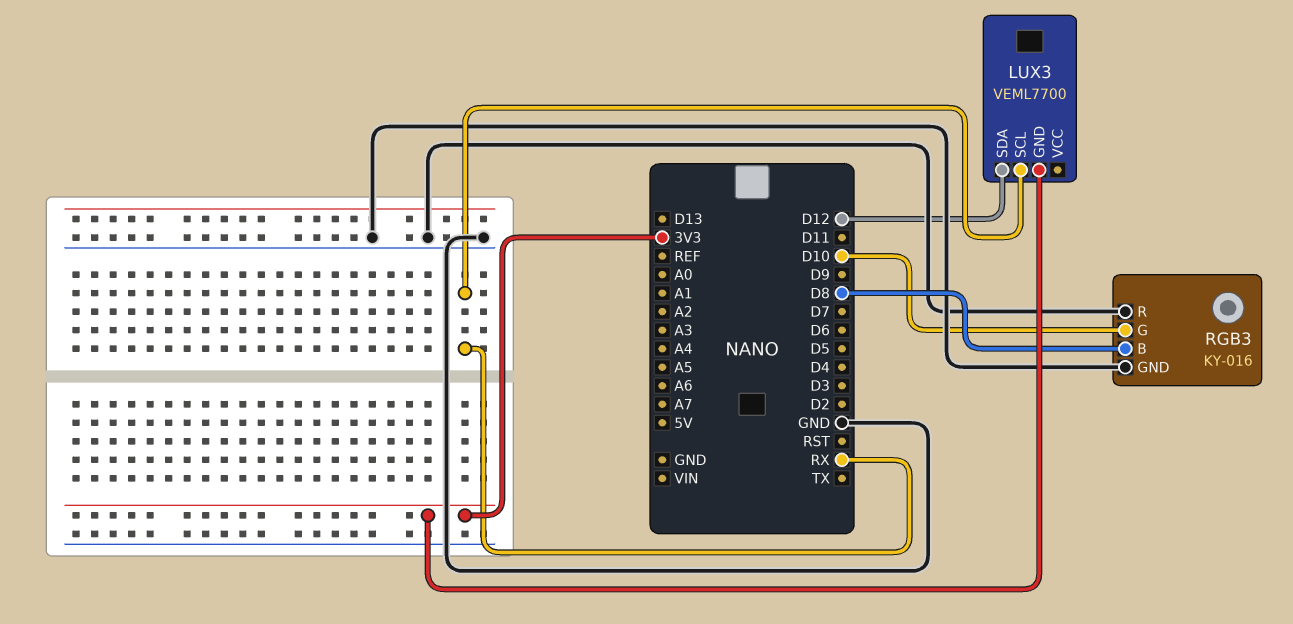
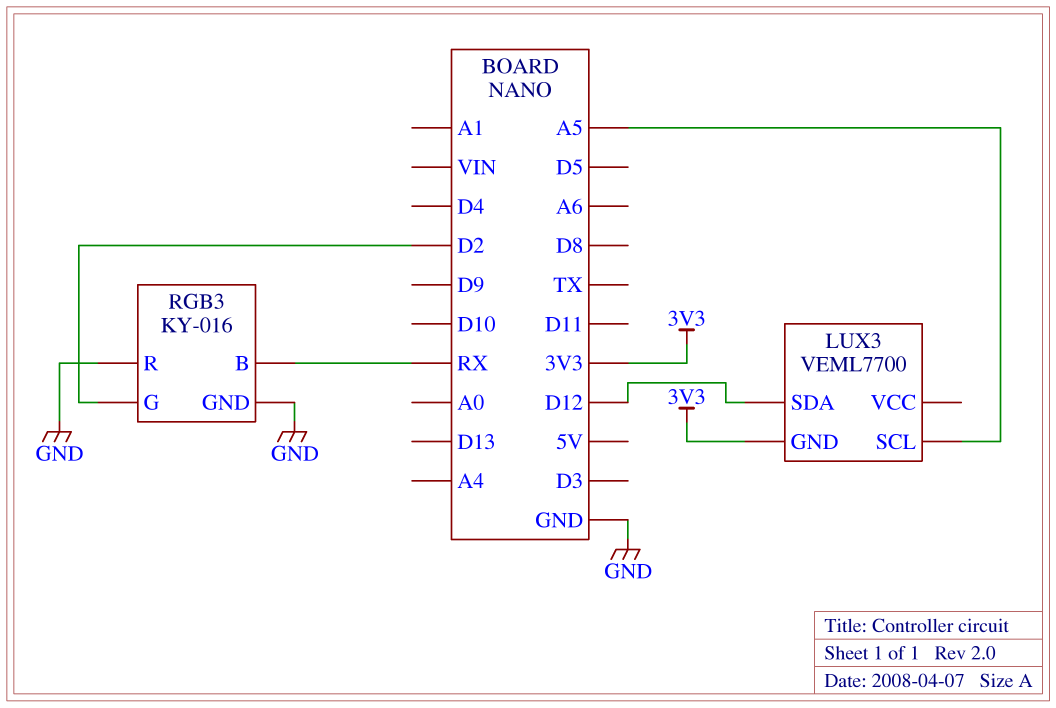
LUX3 pin SCL: RX -> A5
RGB3 pin B: D8 -> RX
RGB3 pin G: D10 -> D2

